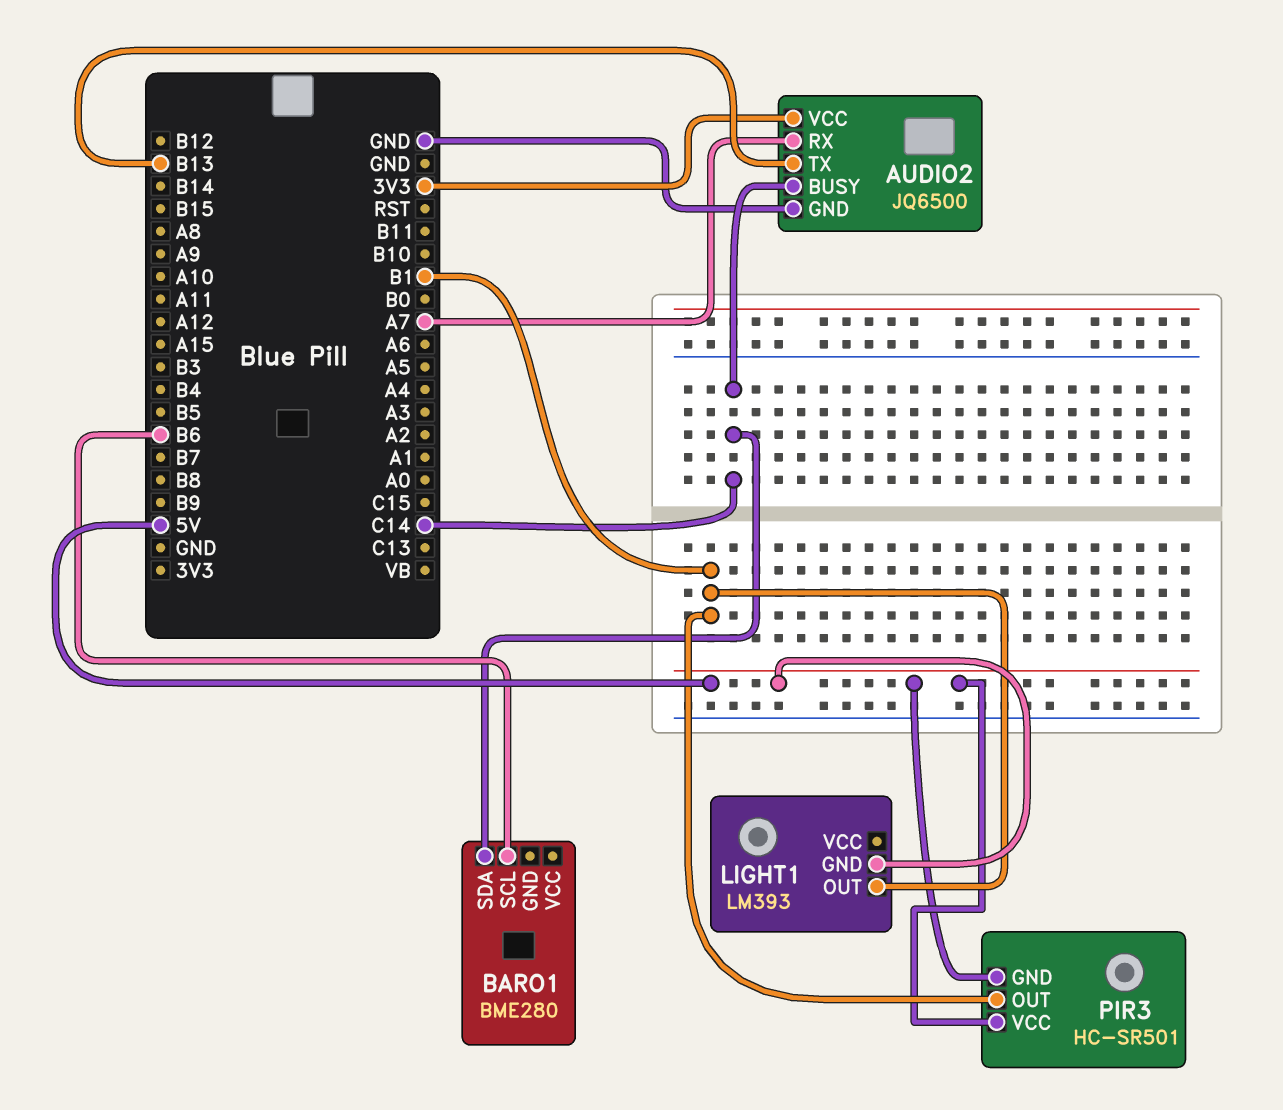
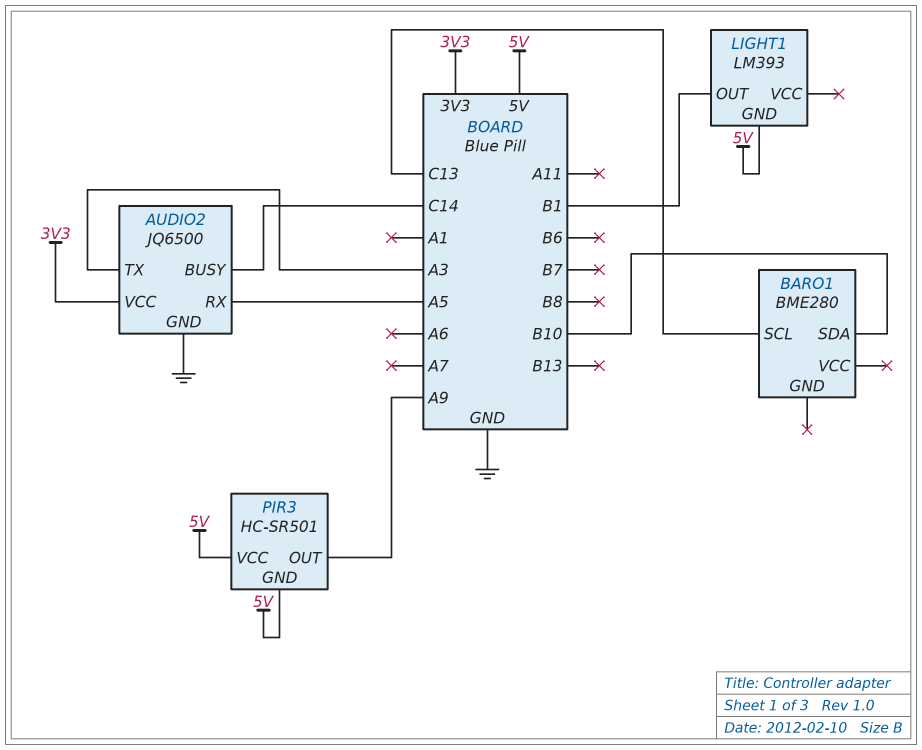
AUDIO2 pin RX: A7 -> A5
AUDIO2 pin TX: B13 -> A3
BARO1 pin SCL: B6 -> C13
BARO1 pin SDA: C14 -> B10
PIR3 pin OUT: B1 -> A9

